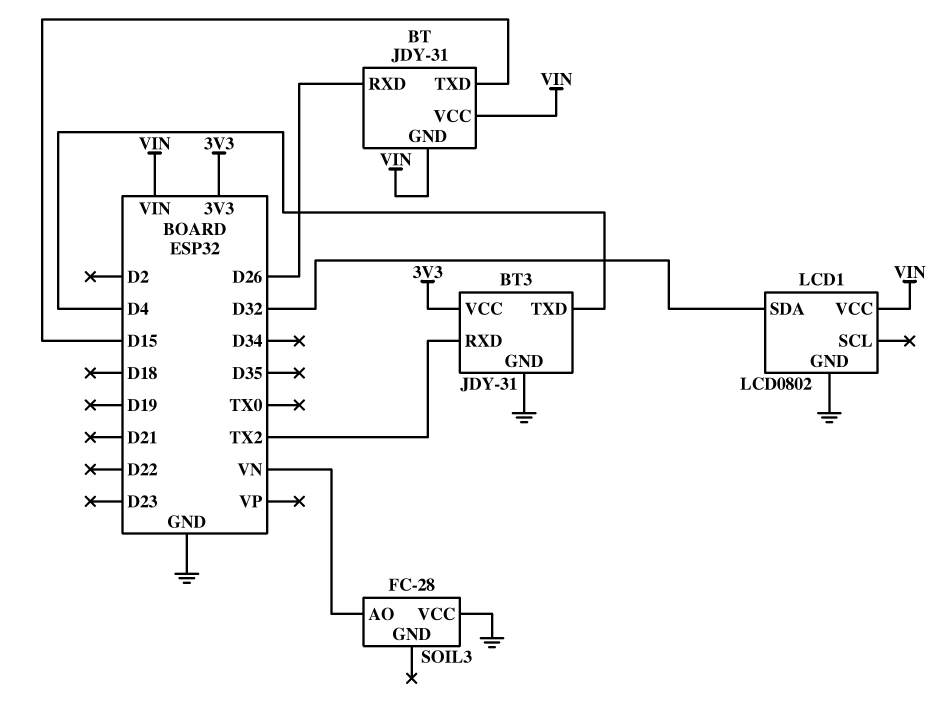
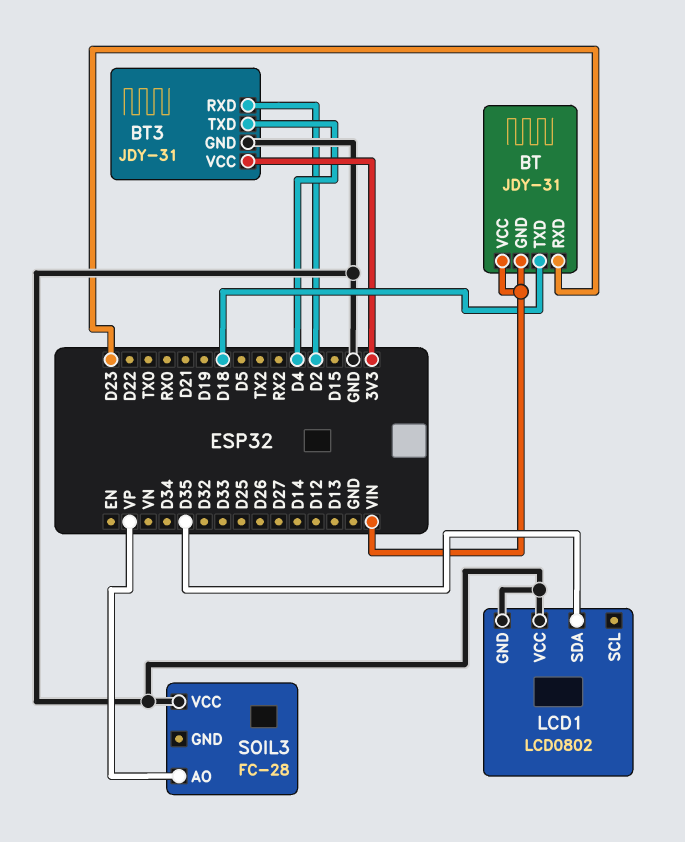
BT pin RXD: D26 -> D23
BT pin TXD: D15 -> D18
BT3 pin RXD: TX2 -> D2
LCD1 pin SDA: D32 -> D35
LCD1 pin VCC: VIN -> GND
SOIL3 pin AO: VN -> VP

